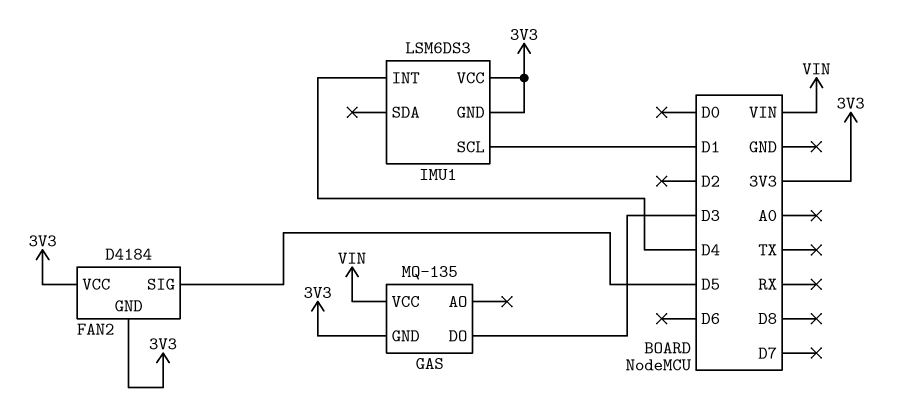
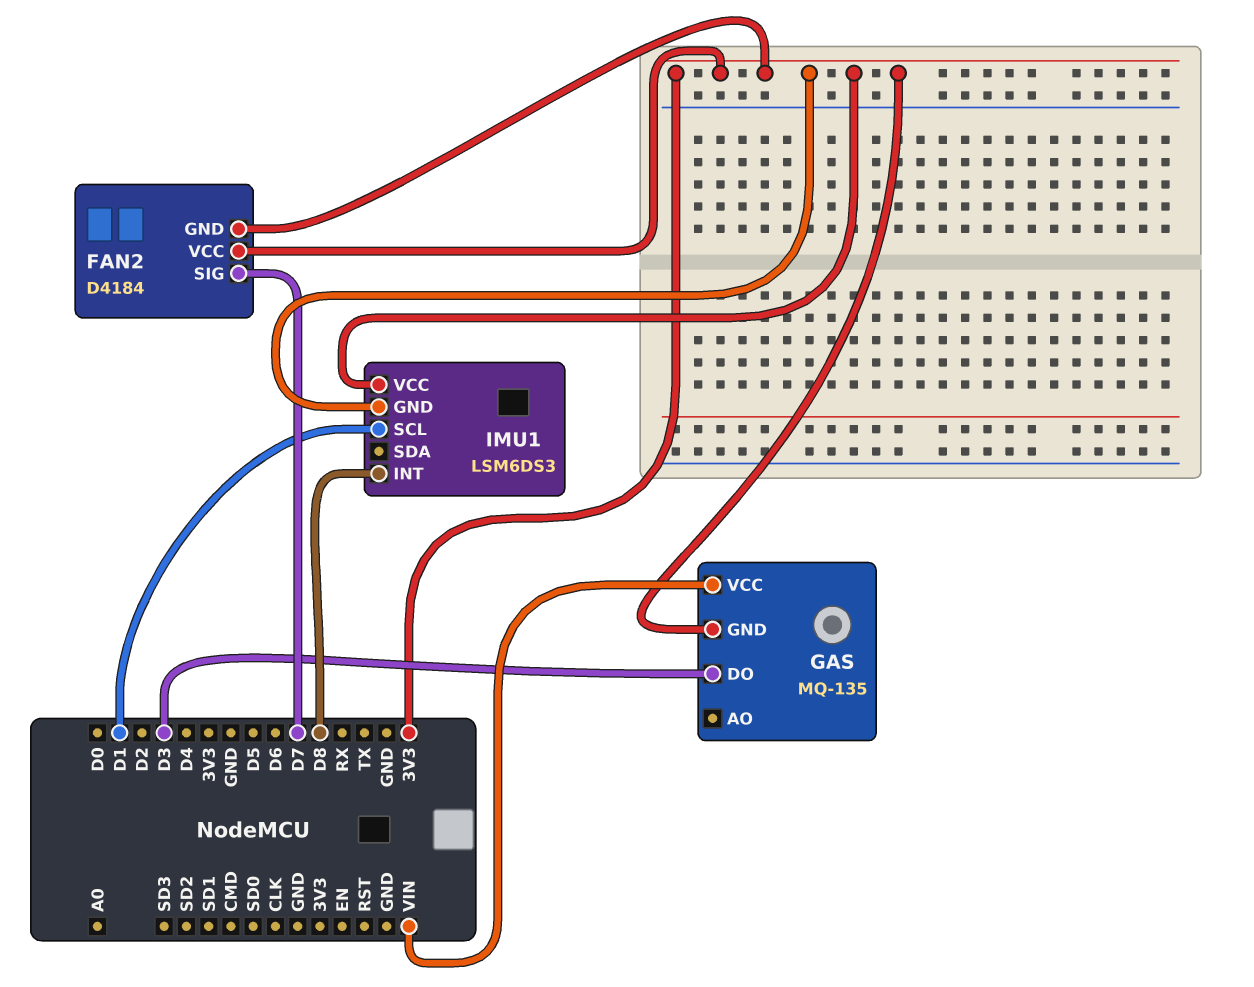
FAN2 pin SIG: D5 -> D7
IMU1 pin INT: D4 -> D8

